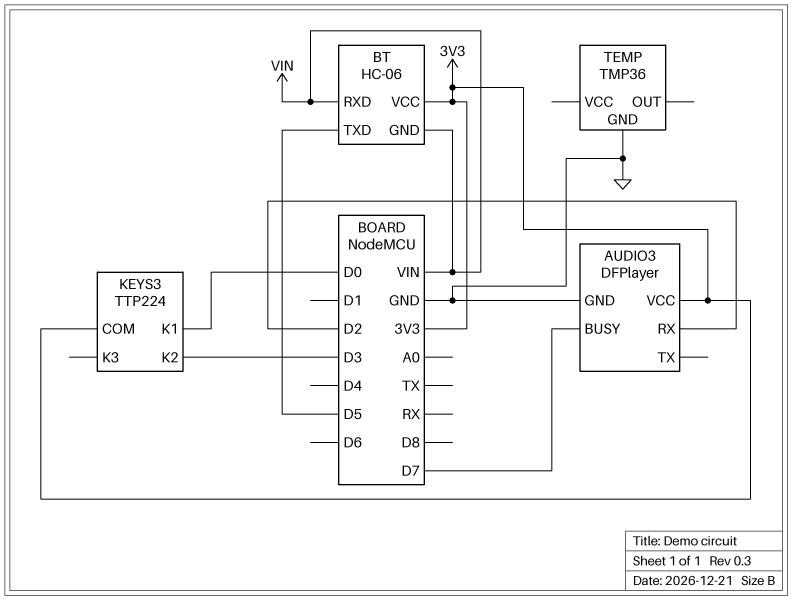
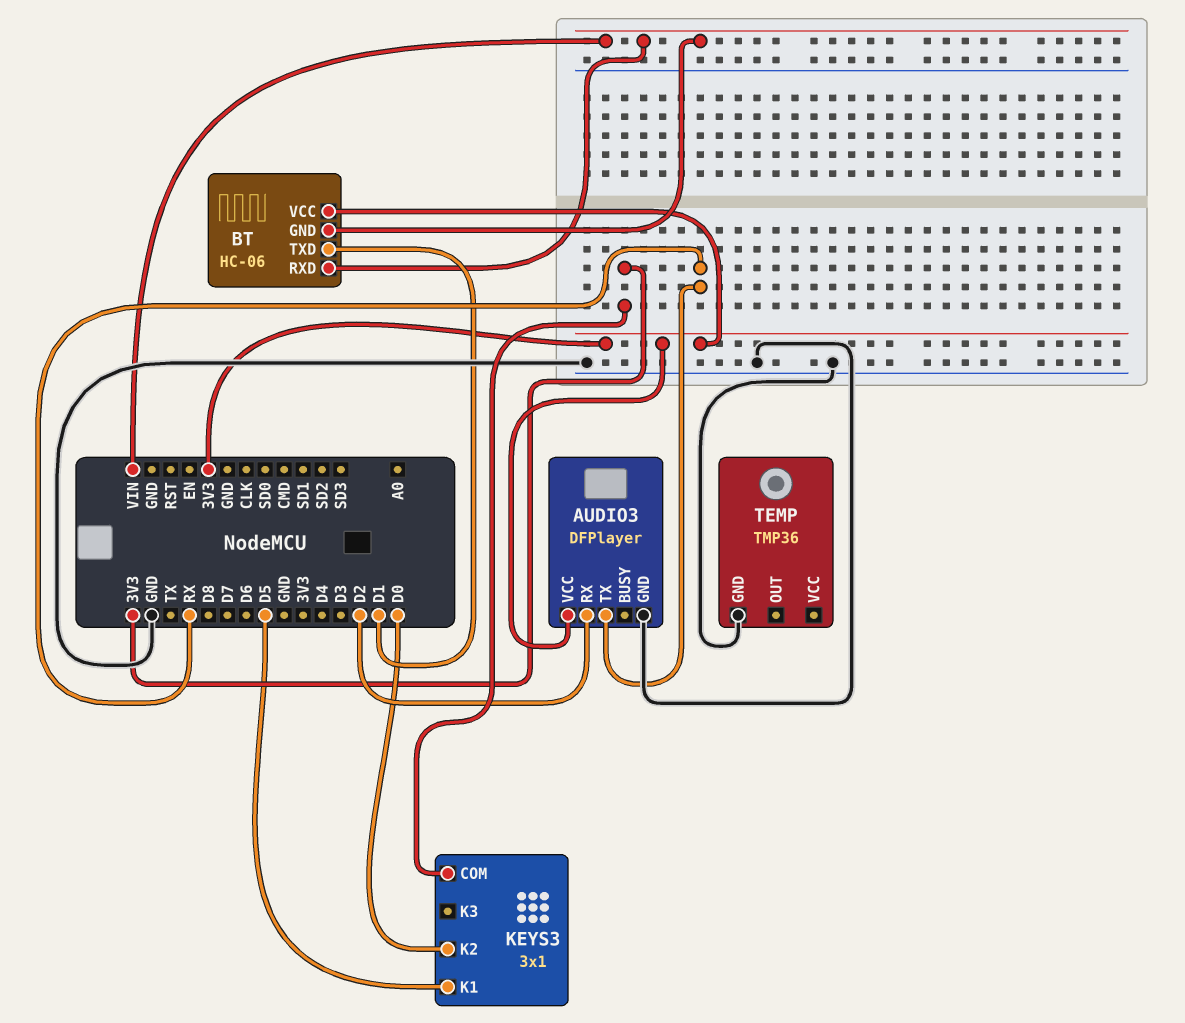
AUDIO3 pin BUSY: D7 -> none
AUDIO3 pin TX: none -> RX
BT pin TXD: D5 -> D1
KEYS3: TTP224 -> 3x1
KEYS3 pin K1: D0 -> D5
KEYS3 pin K2: D3 -> D0

